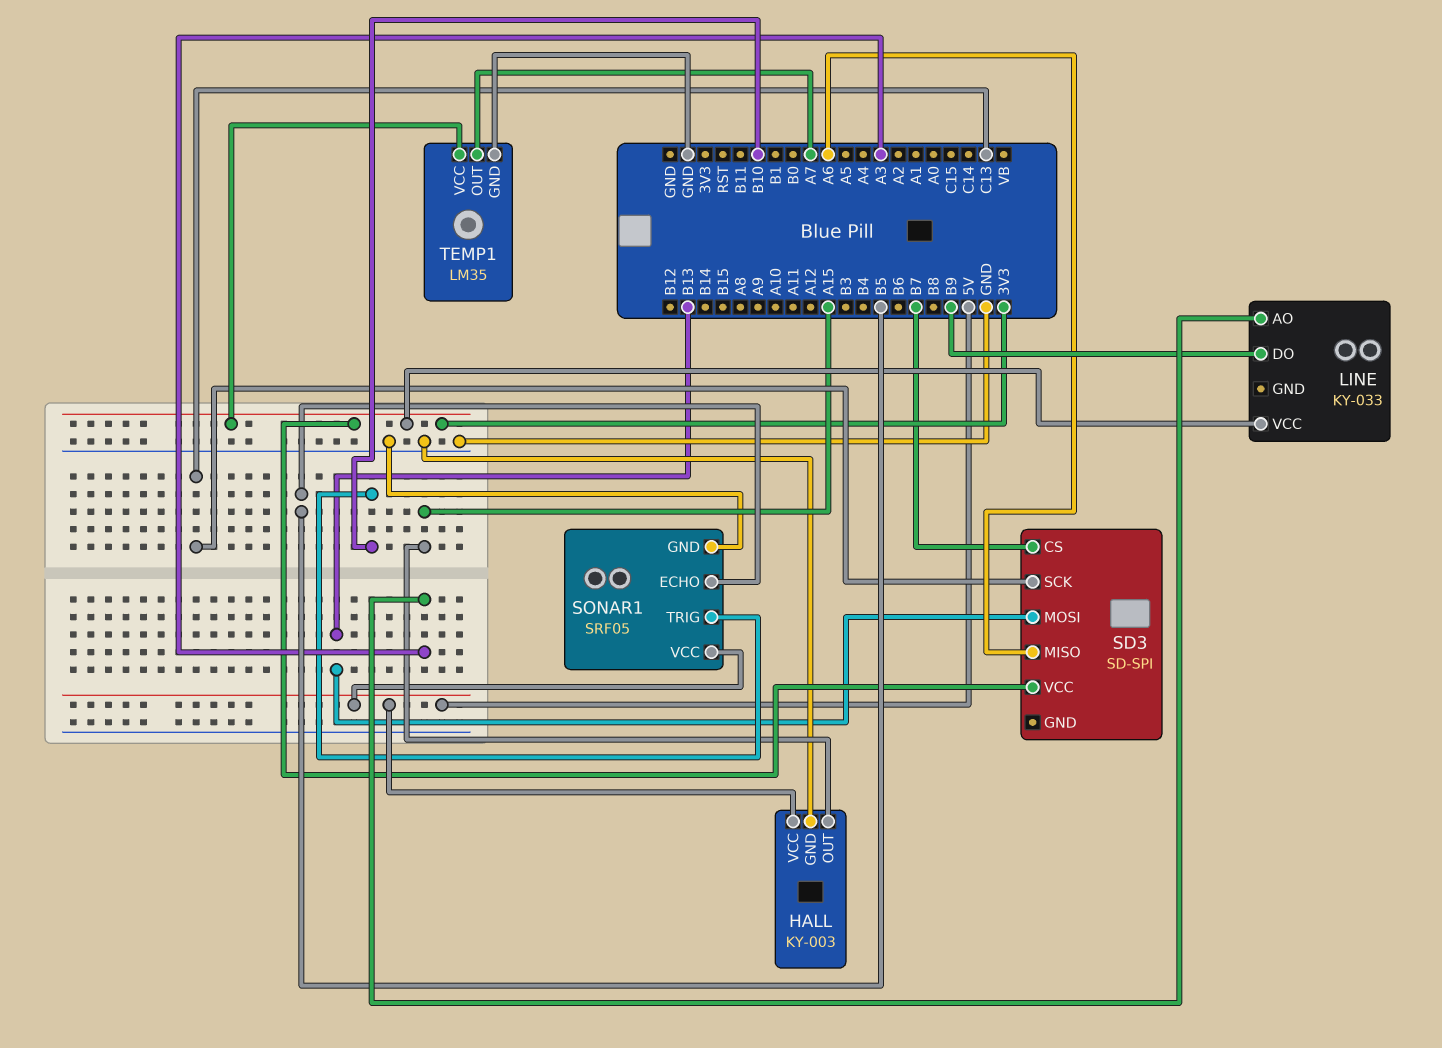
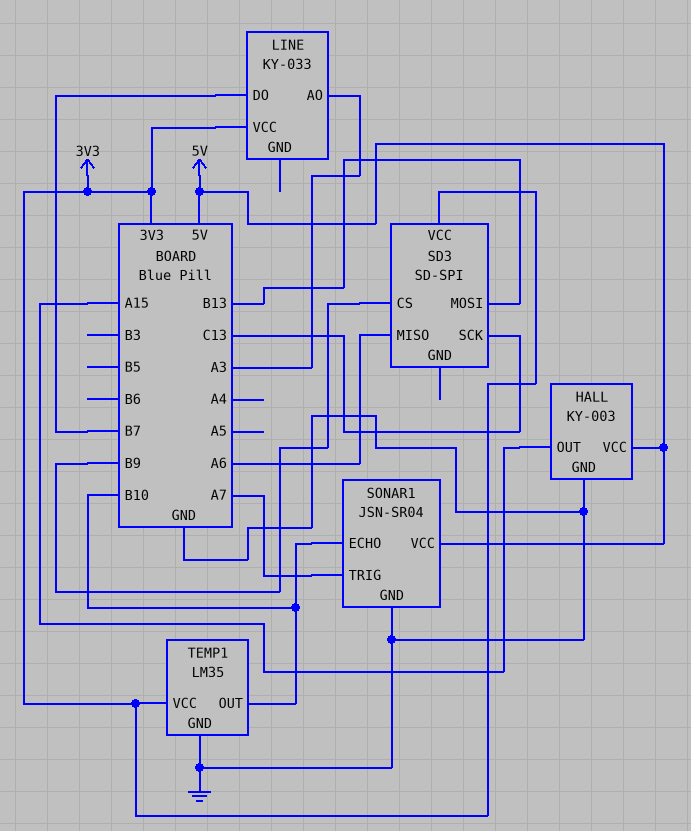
LINE pin DO: B9 -> B7
SD3 pin CS: B7 -> B9
SONAR1: SRF05 -> JSN-SR04
SONAR1 pin ECHO: B5 -> B10
SONAR1 pin TRIG: B10 -> A7
TEMP1 pin OUT: A7 -> B10

